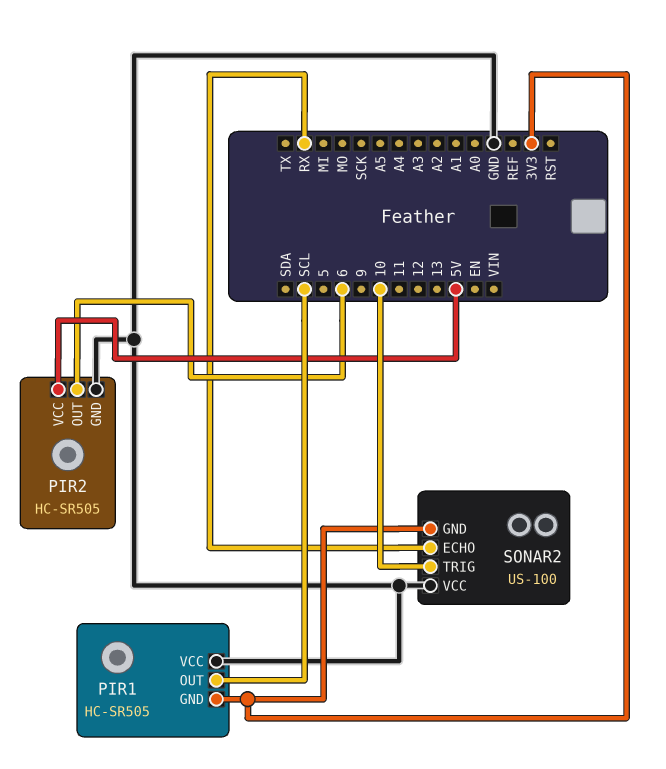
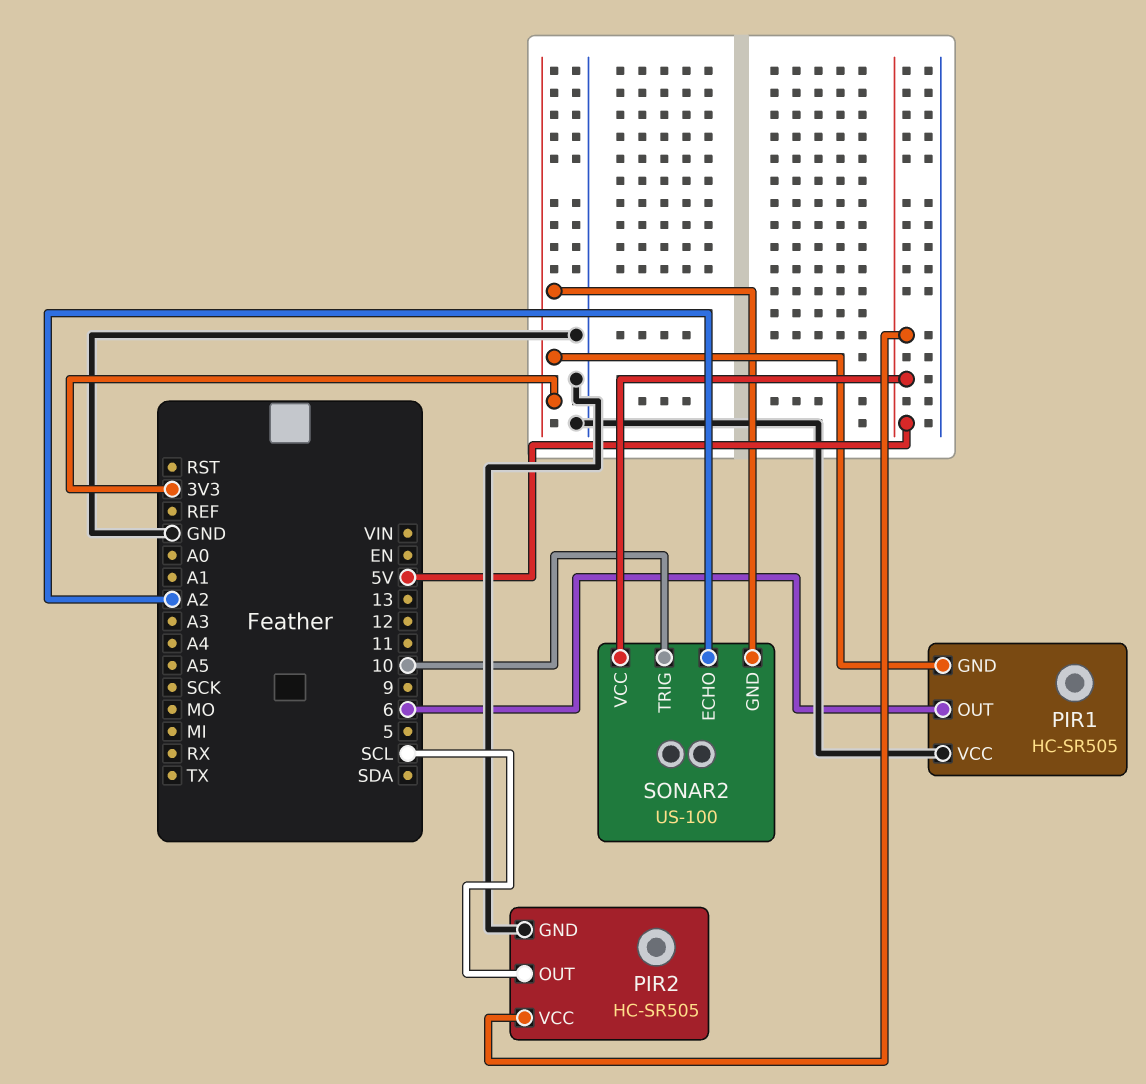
PIR1 pin OUT: SCL -> 6
PIR2 pin OUT: 6 -> SCL
SONAR2 pin ECHO: RX -> A2
SONAR2 pin VCC: GND -> 5V

